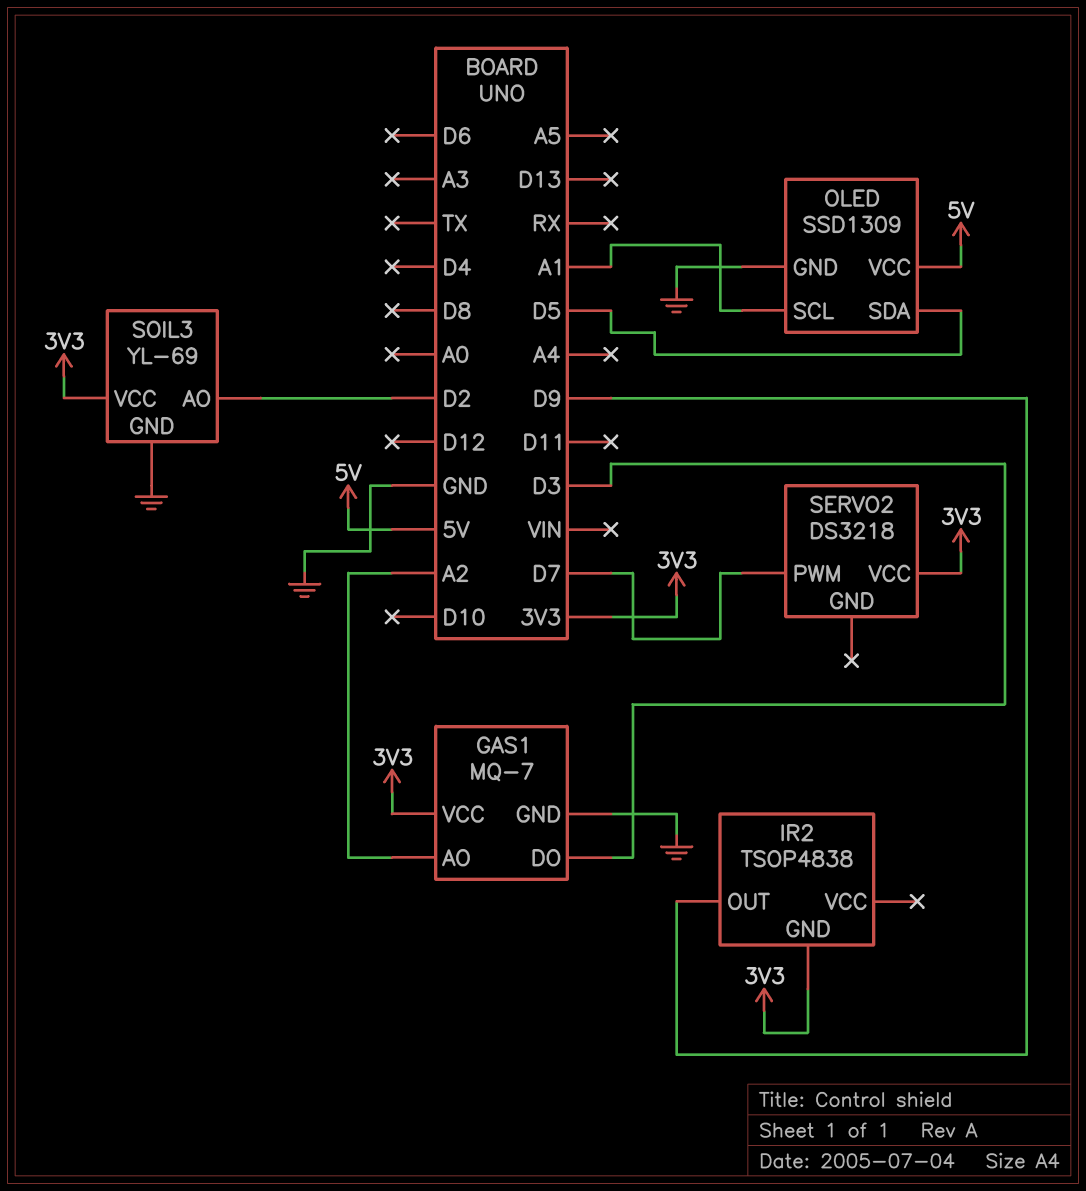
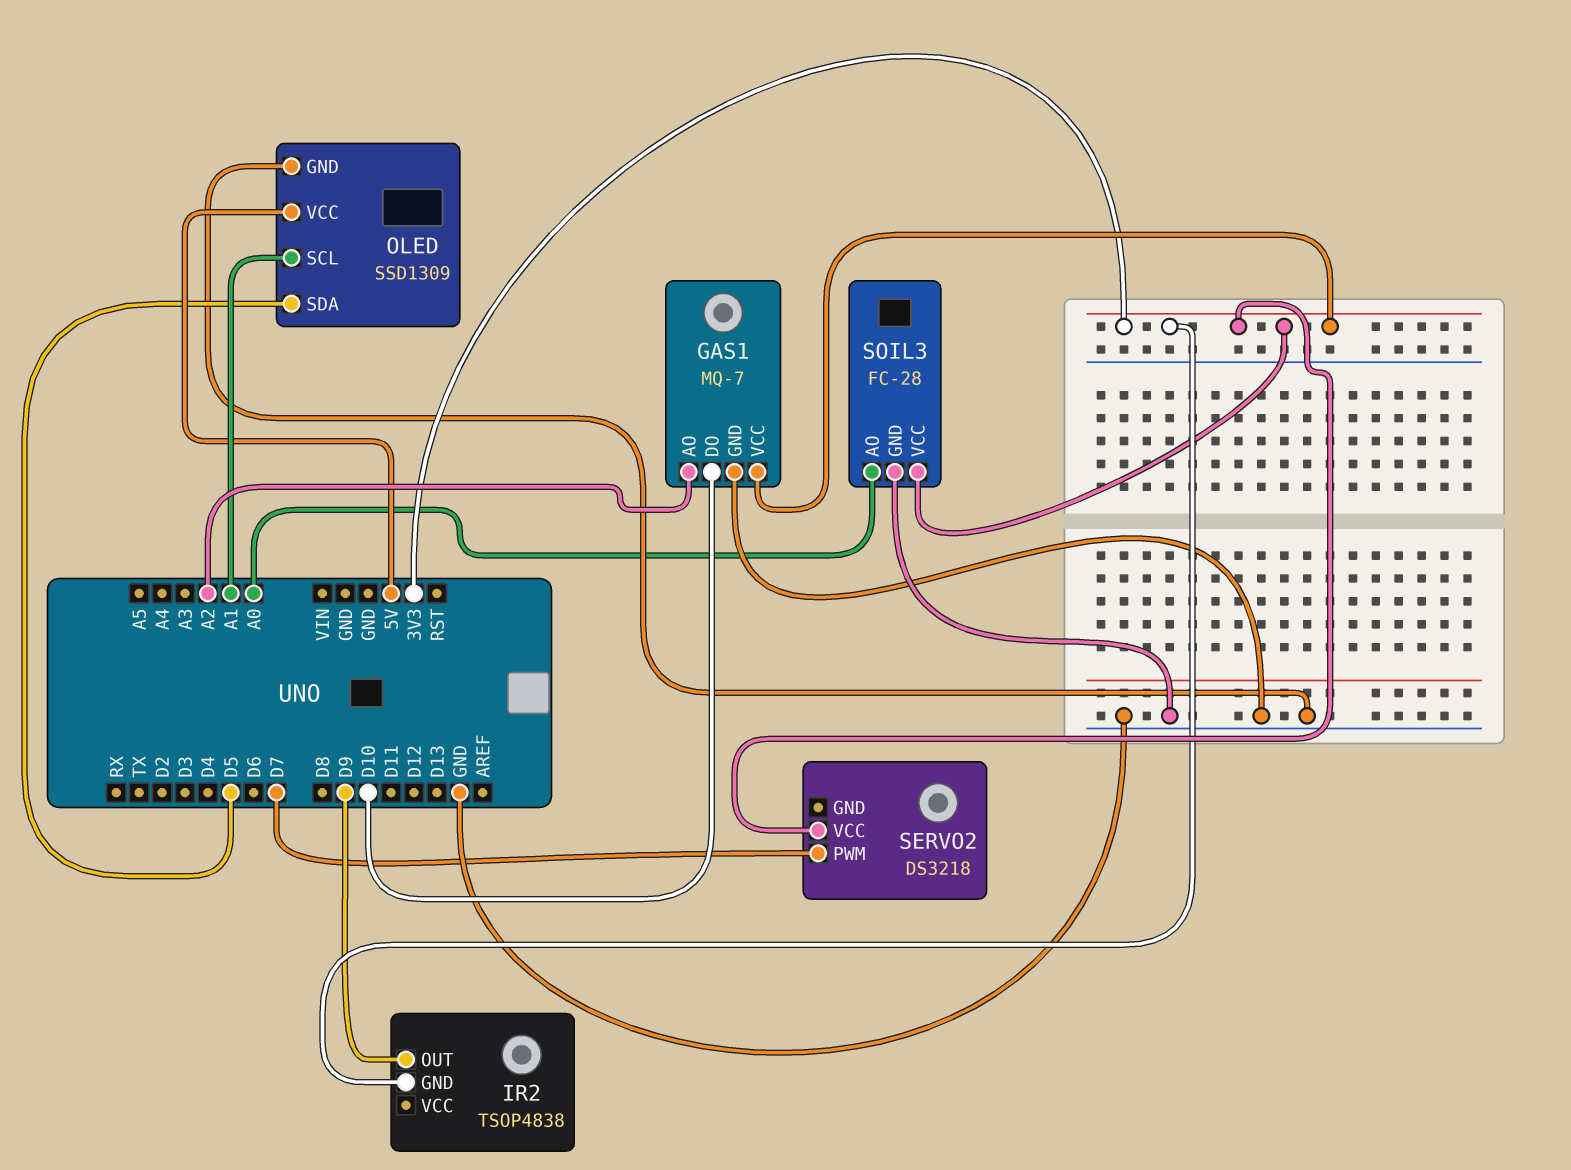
GAS1 pin DO: D3 -> D10
SOIL3: YL-69 -> FC-28
SOIL3 pin AO: D2 -> A0

